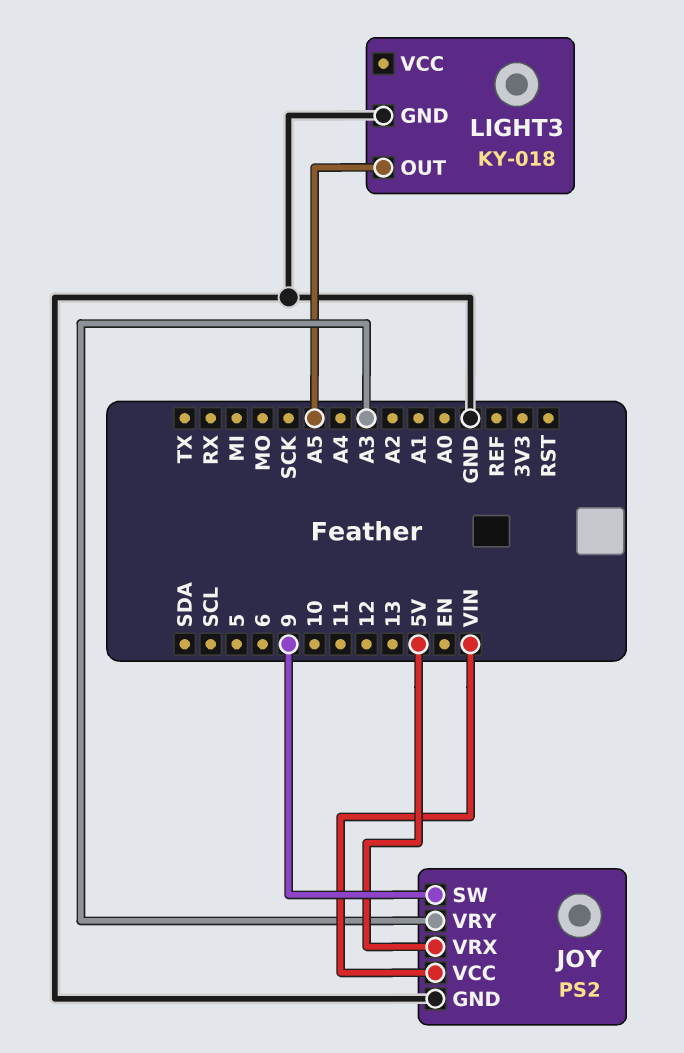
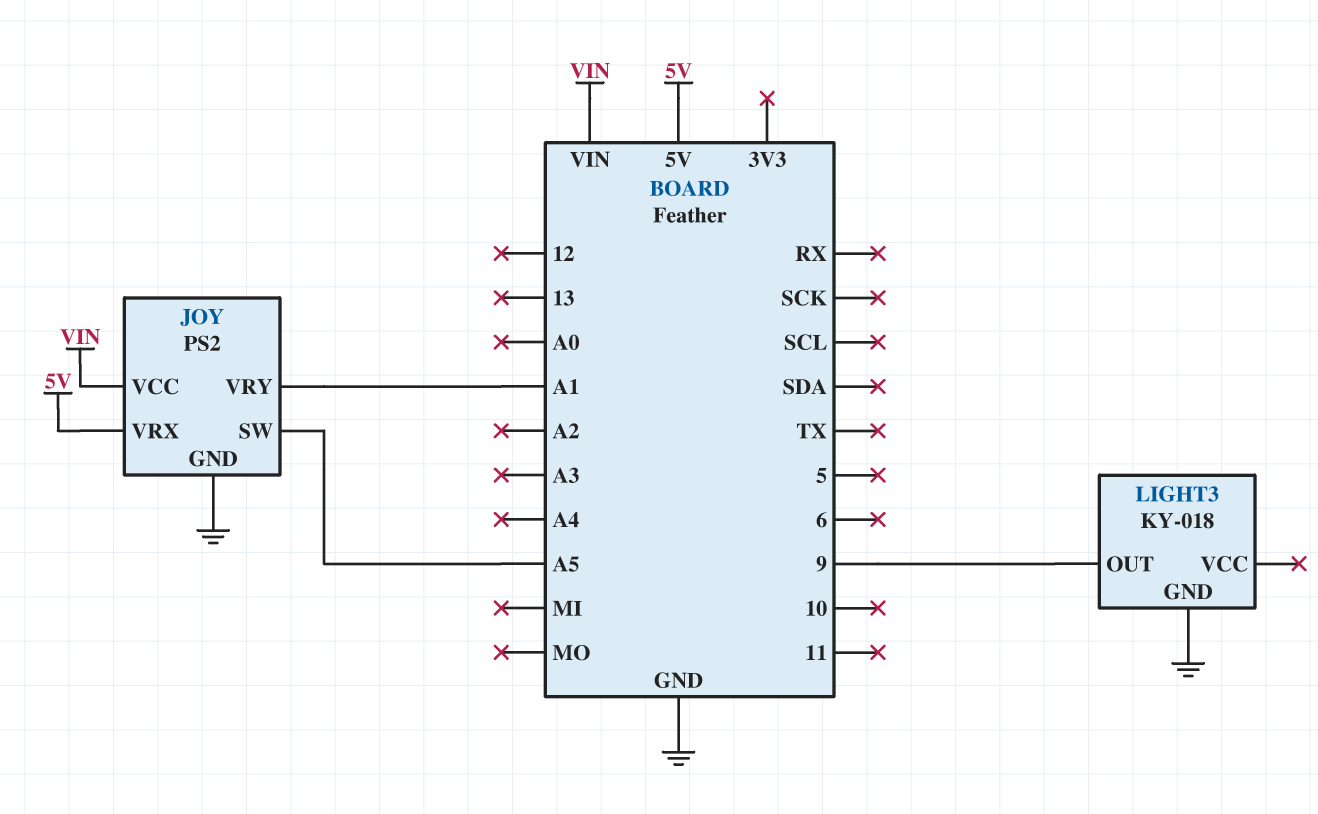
JOY pin SW: 9 -> A5
JOY pin VRY: A3 -> A1
LIGHT3 pin OUT: A5 -> 9

